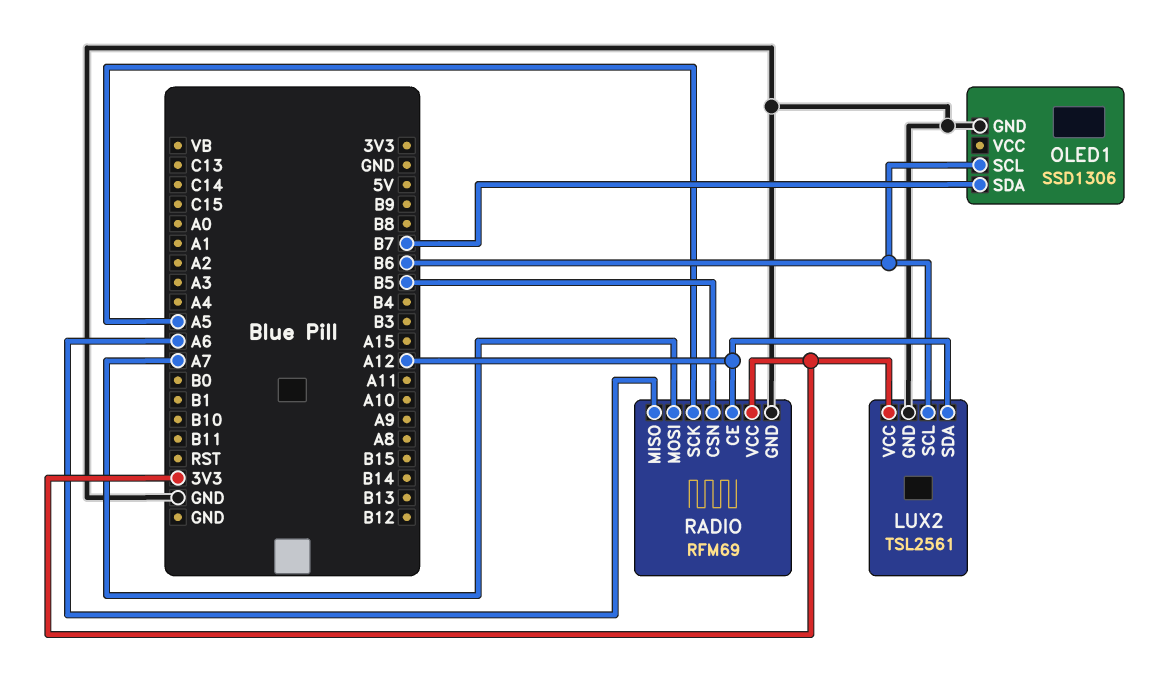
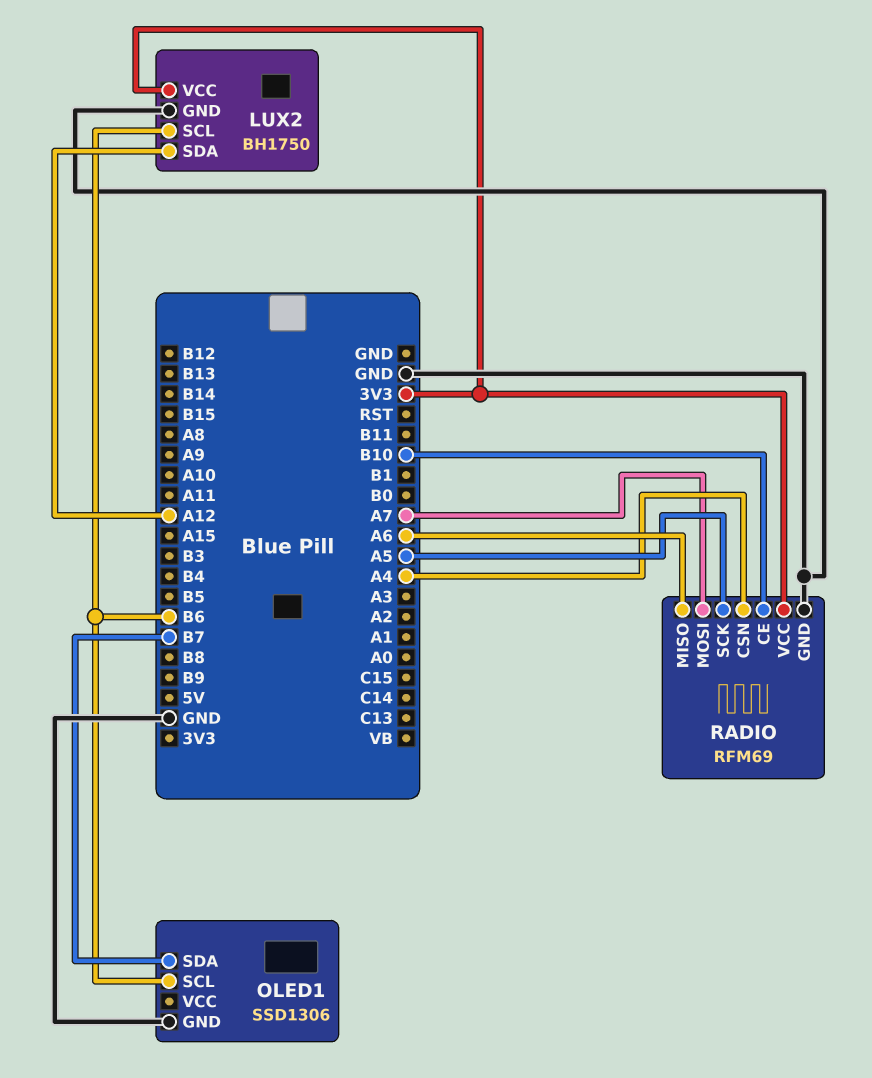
LUX2: TSL2561 -> BH1750
RADIO pin CE: A12 -> B10
RADIO pin CSN: B5 -> A4

